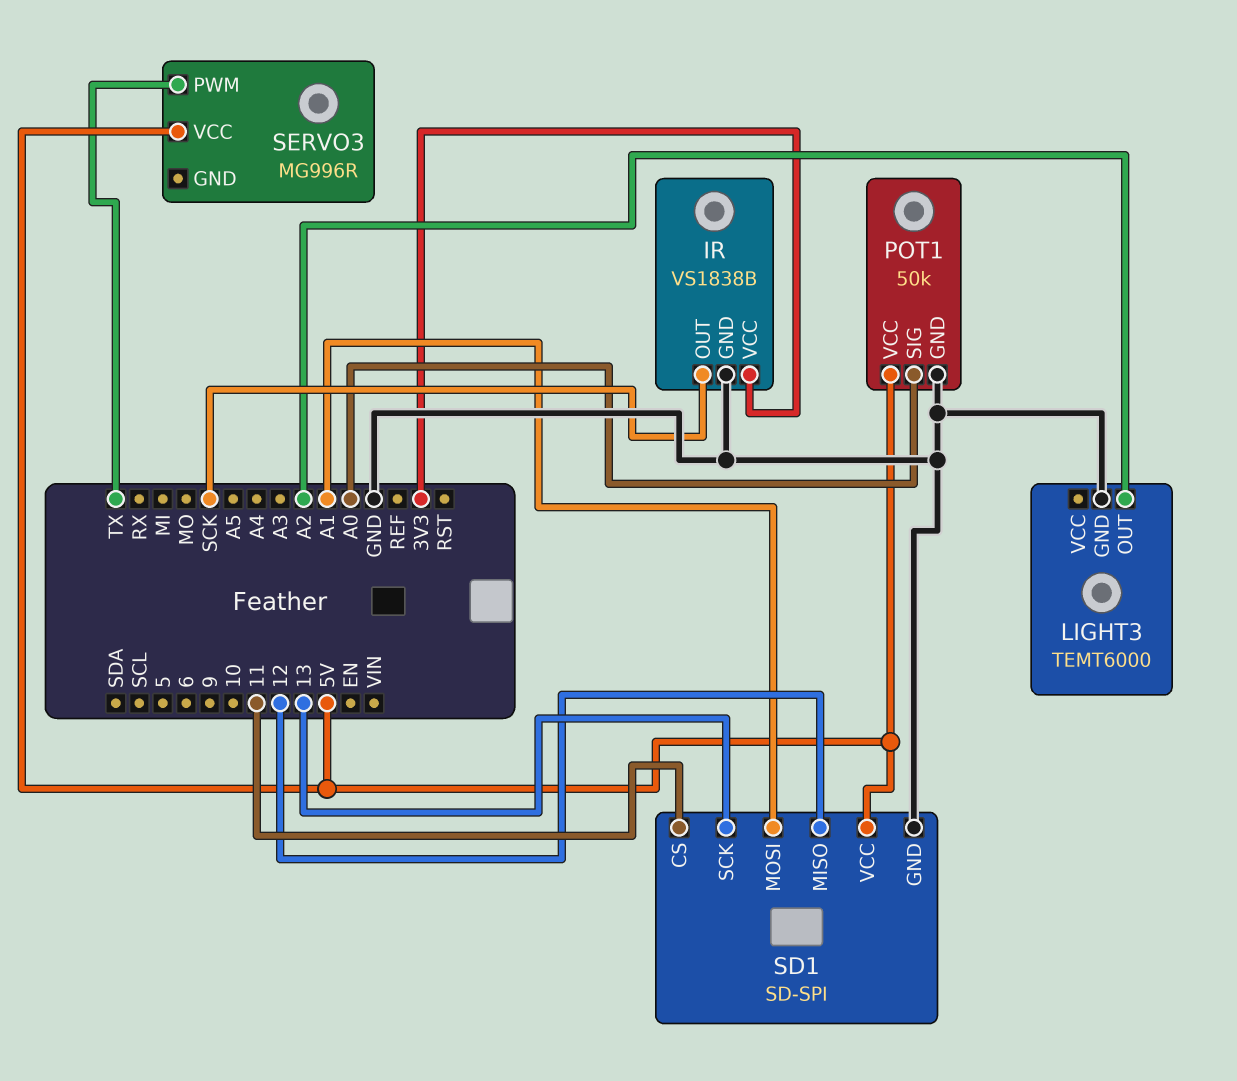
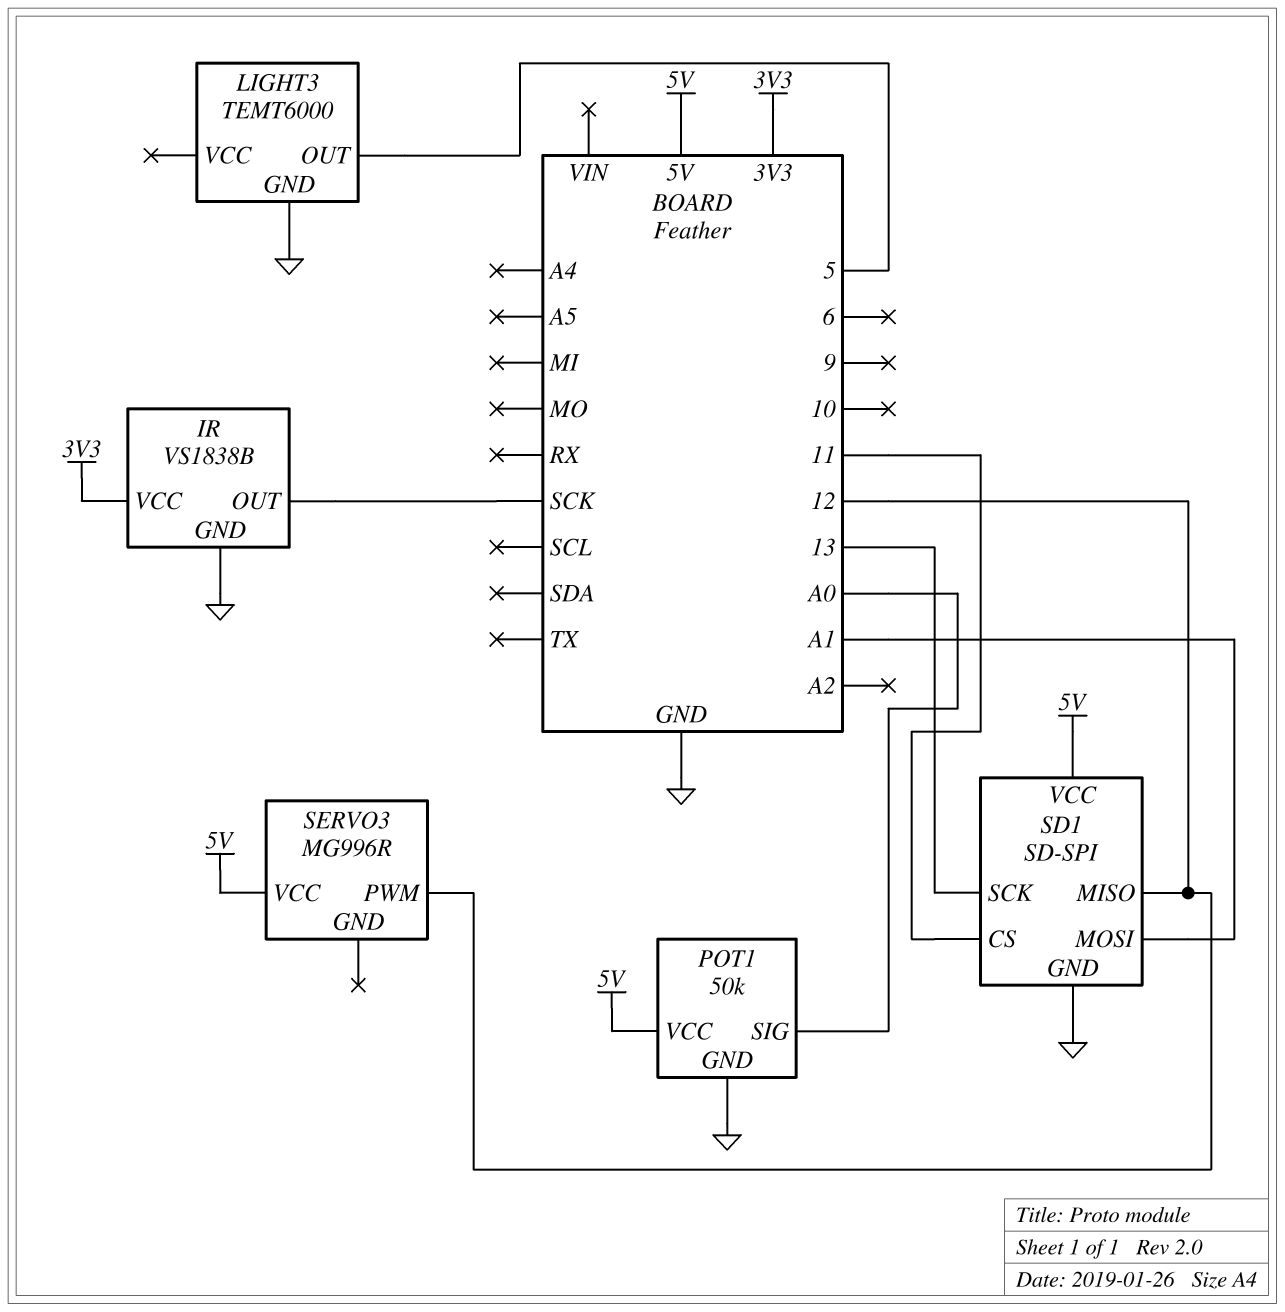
LIGHT3 pin OUT: A2 -> 5
SERVO3 pin PWM: TX -> 12

